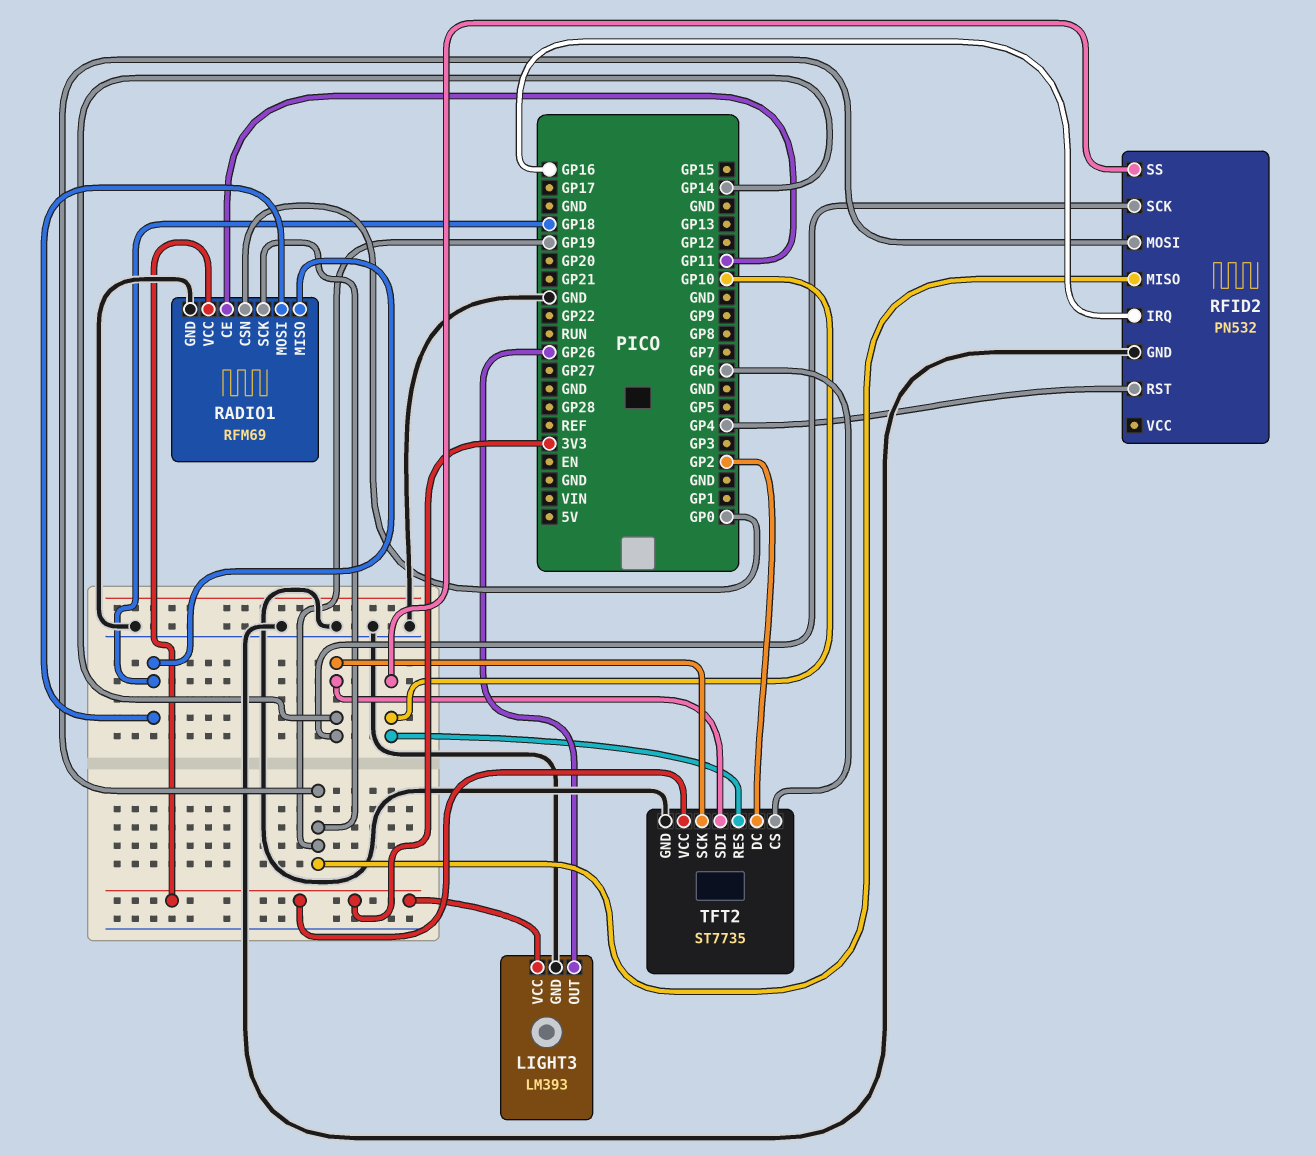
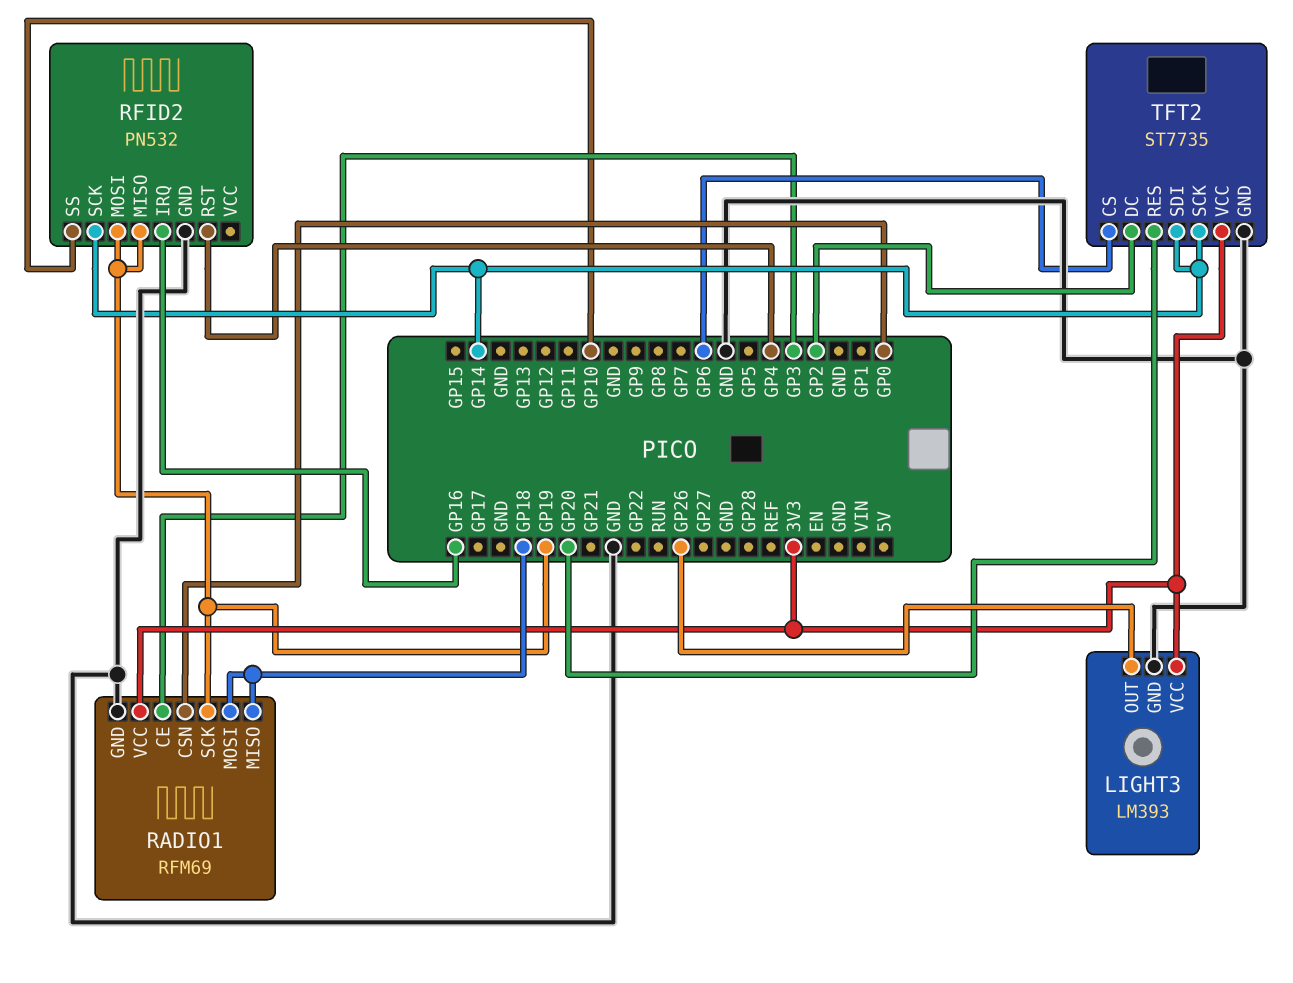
RADIO1 pin CE: GP11 -> GP3
TFT2 pin RES: GP10 -> GP20

